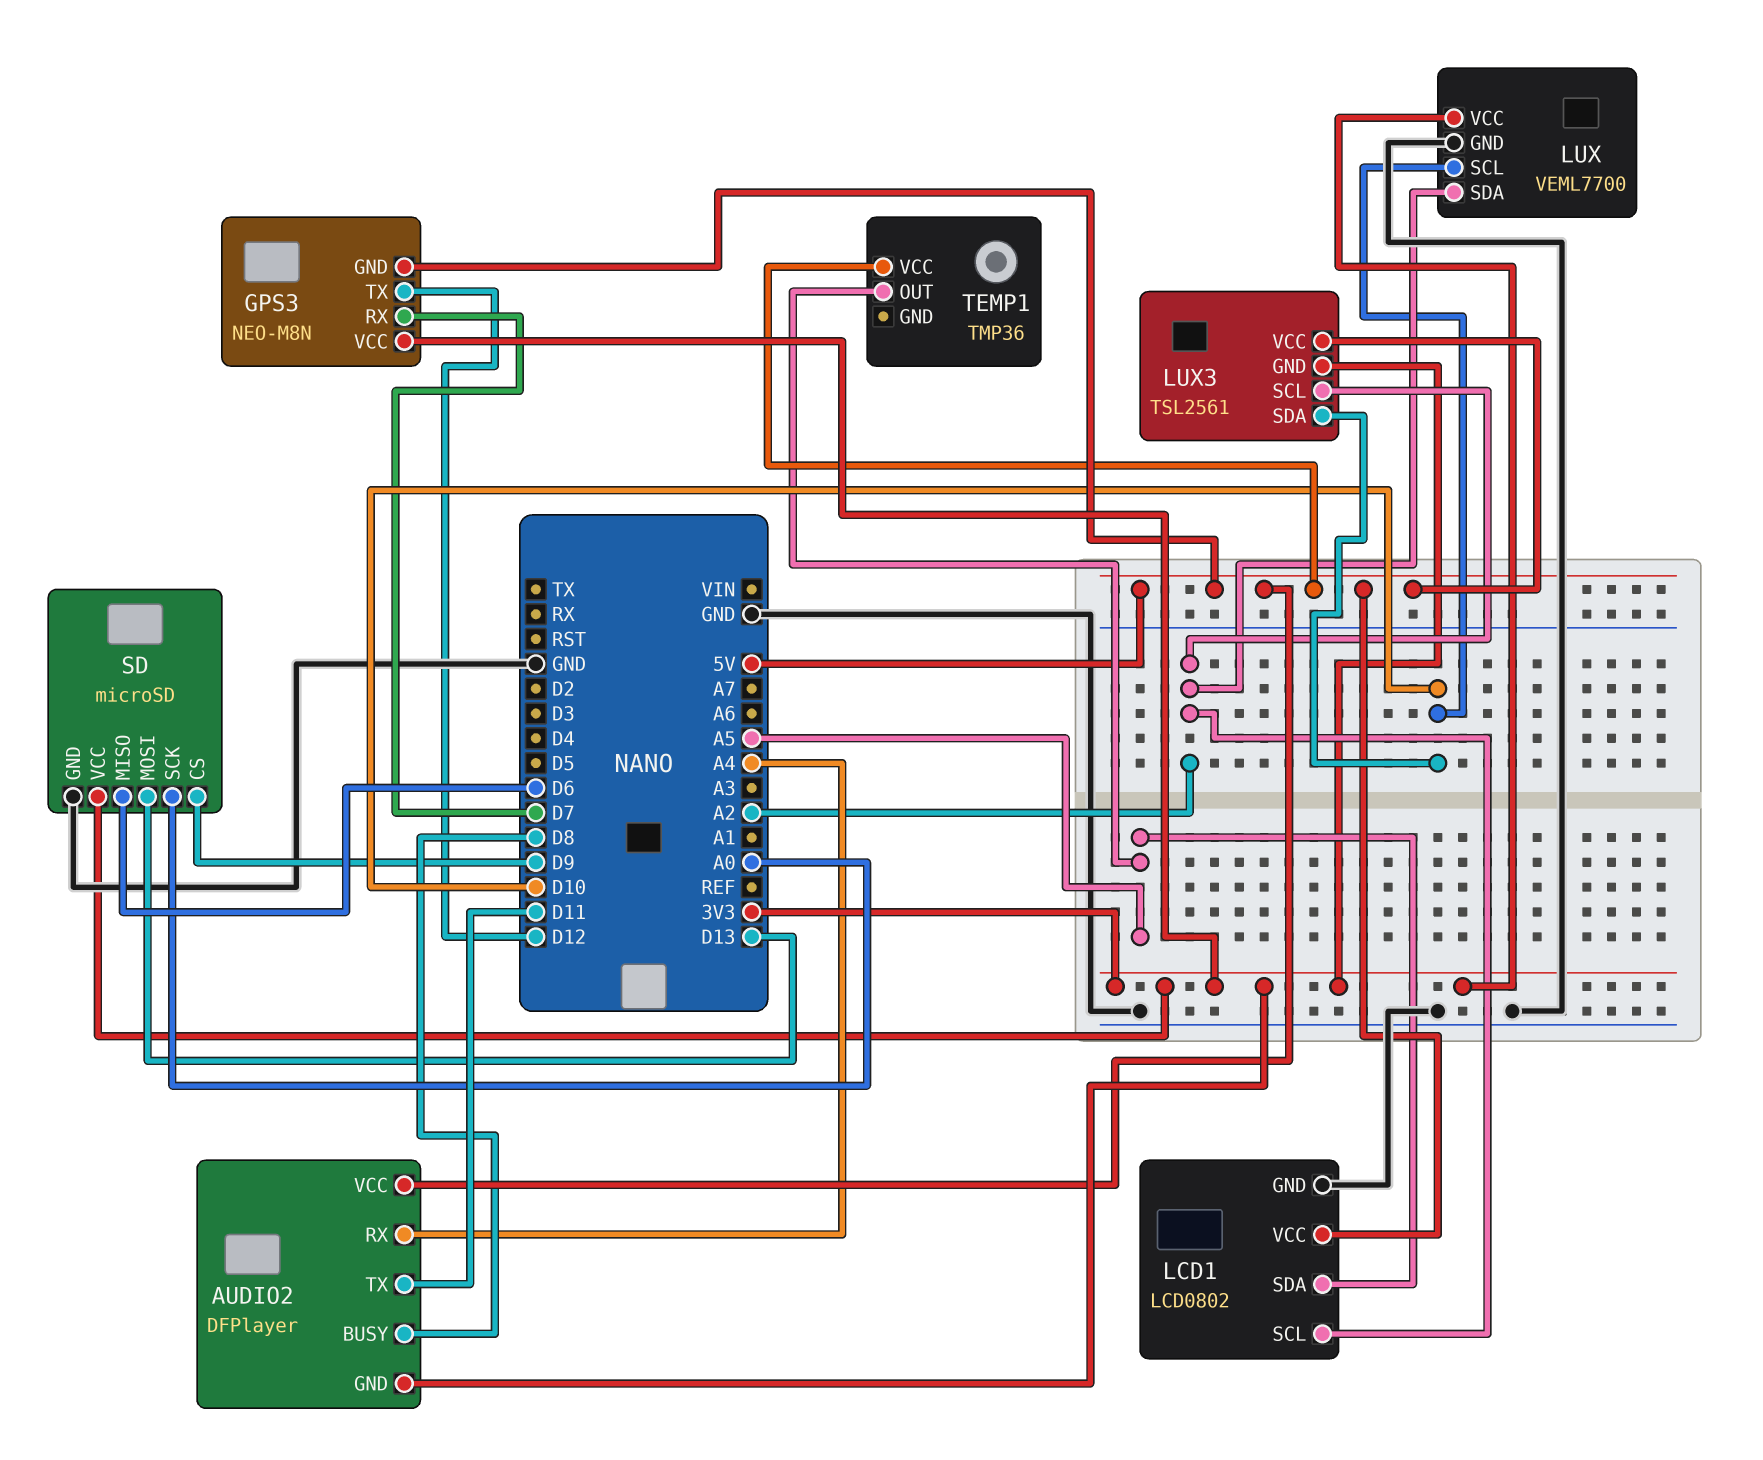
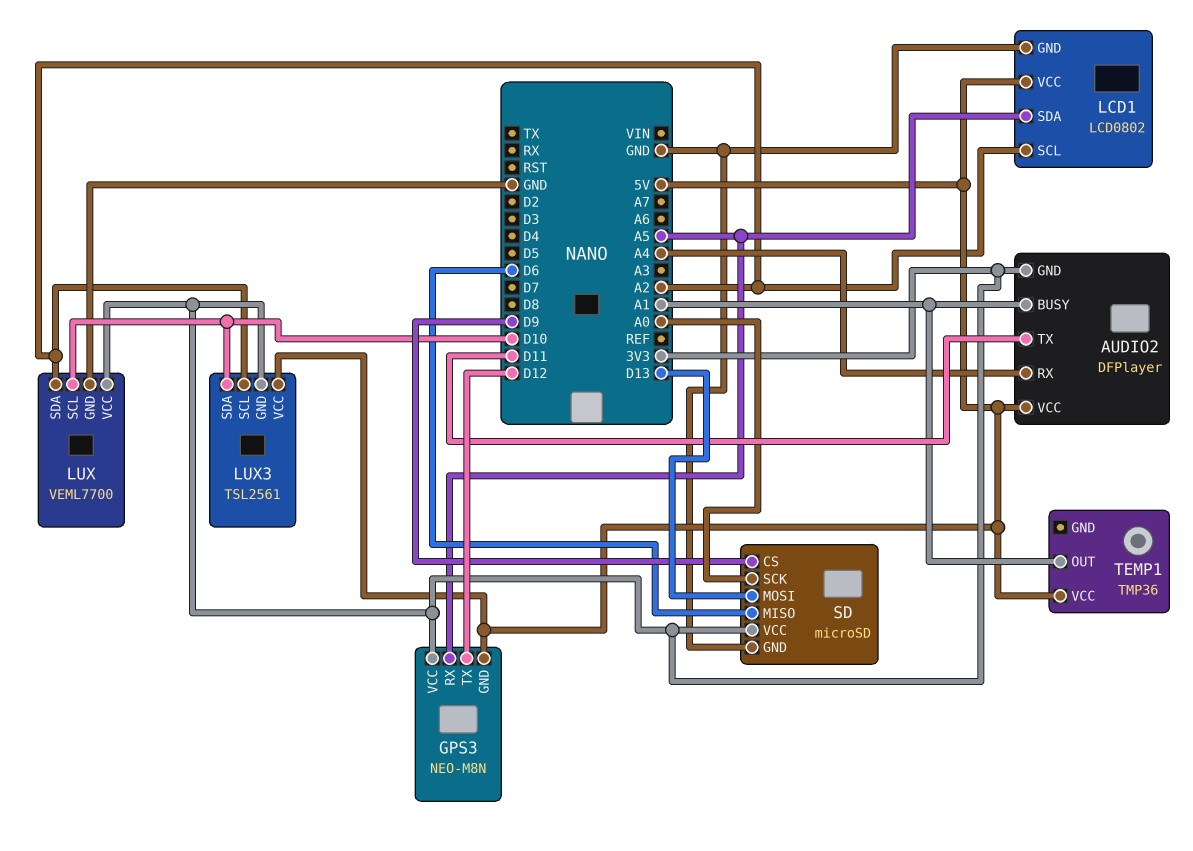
AUDIO2 pin BUSY: D8 -> A1
GPS3 pin RX: D7 -> A5
TEMP1 pin OUT: A5 -> A1

